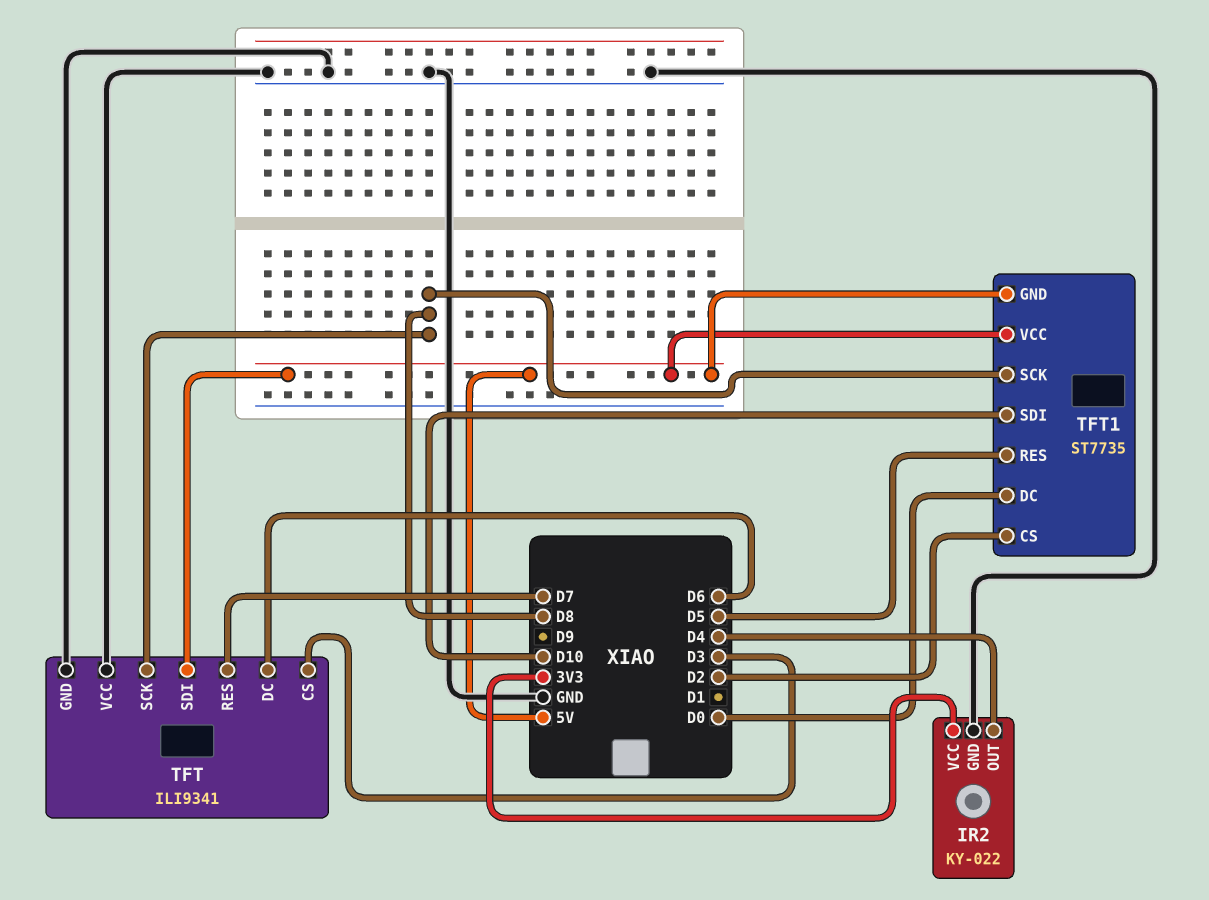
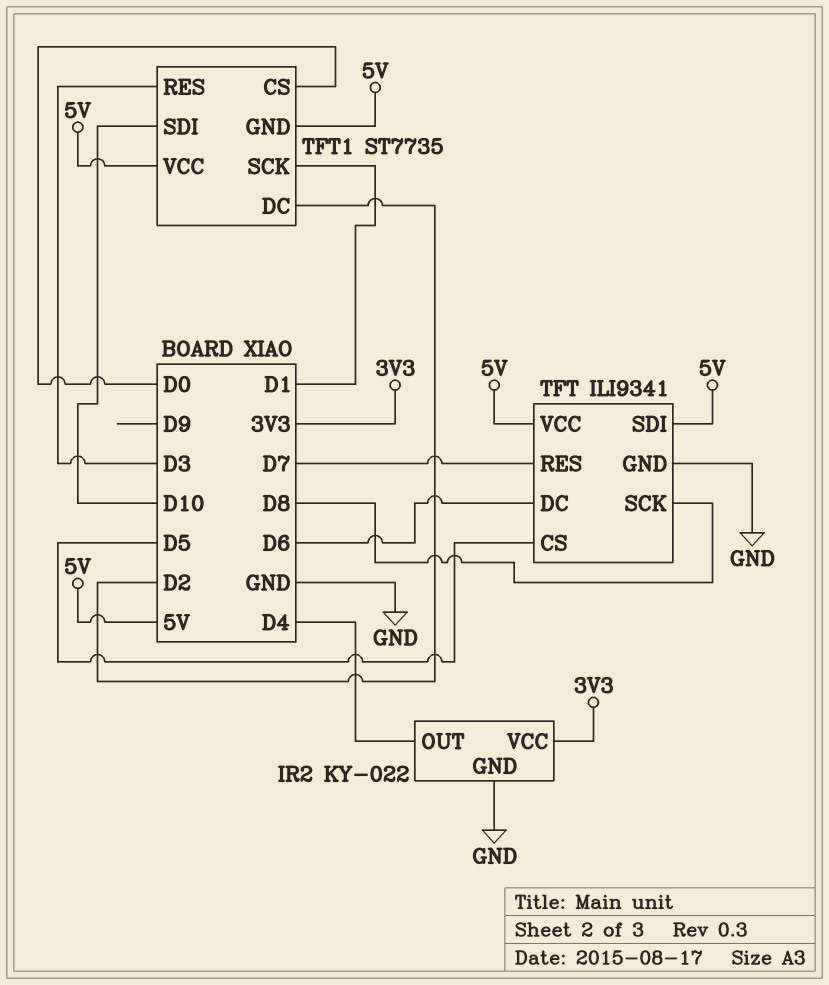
TFT pin CS: D3 -> D5
TFT pin VCC: GND -> 5V
TFT1 pin CS: D2 -> D0
TFT1 pin DC: D0 -> D2
TFT1 pin RES: D5 -> D3
TFT1 pin SCK: D8 -> D1

